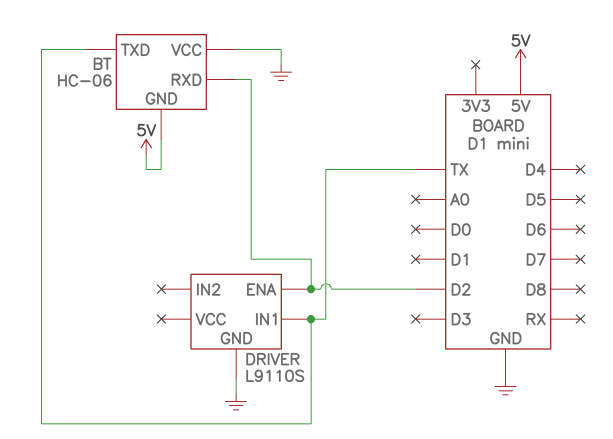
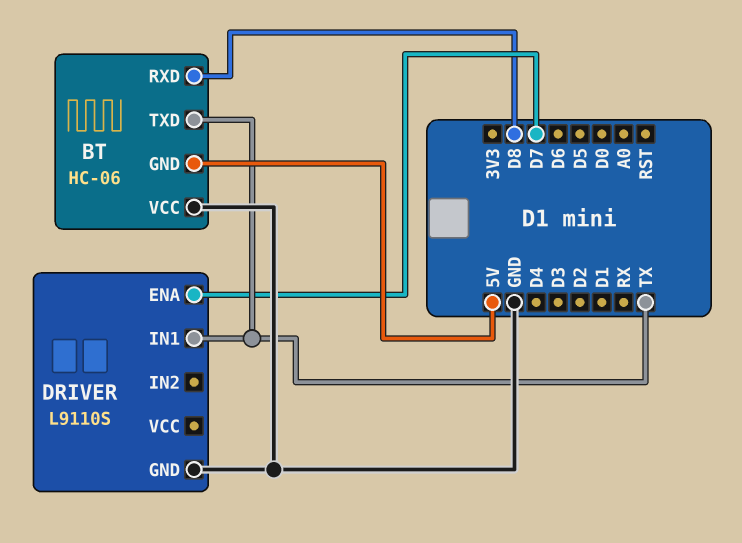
BT pin RXD: D2 -> D8
DRIVER pin ENA: D2 -> D7

